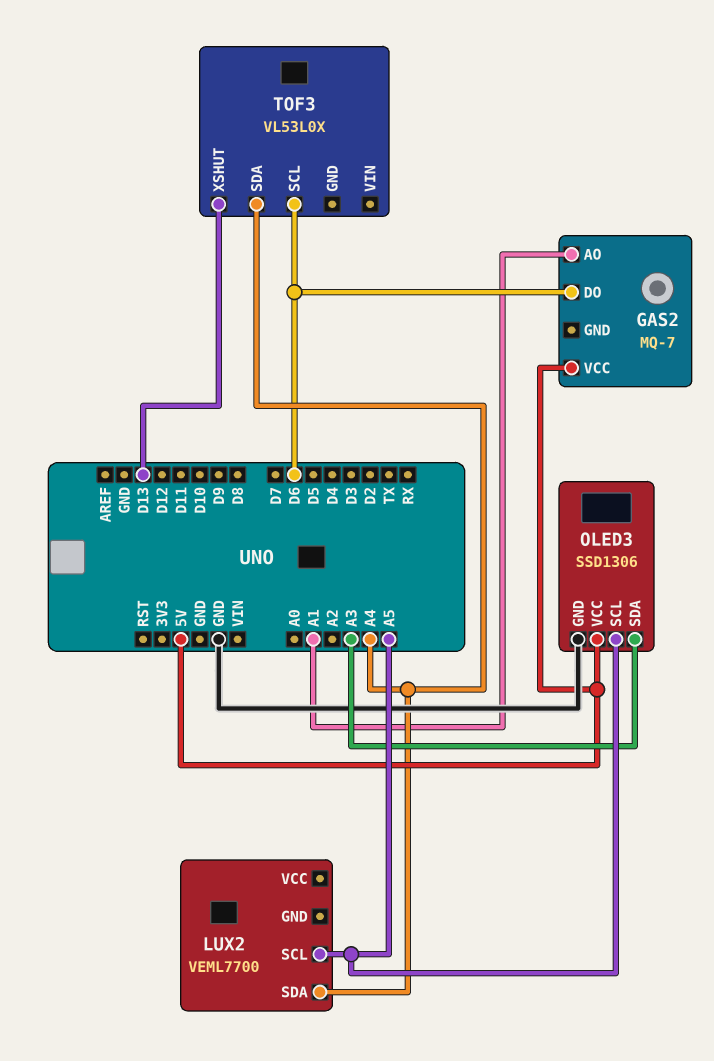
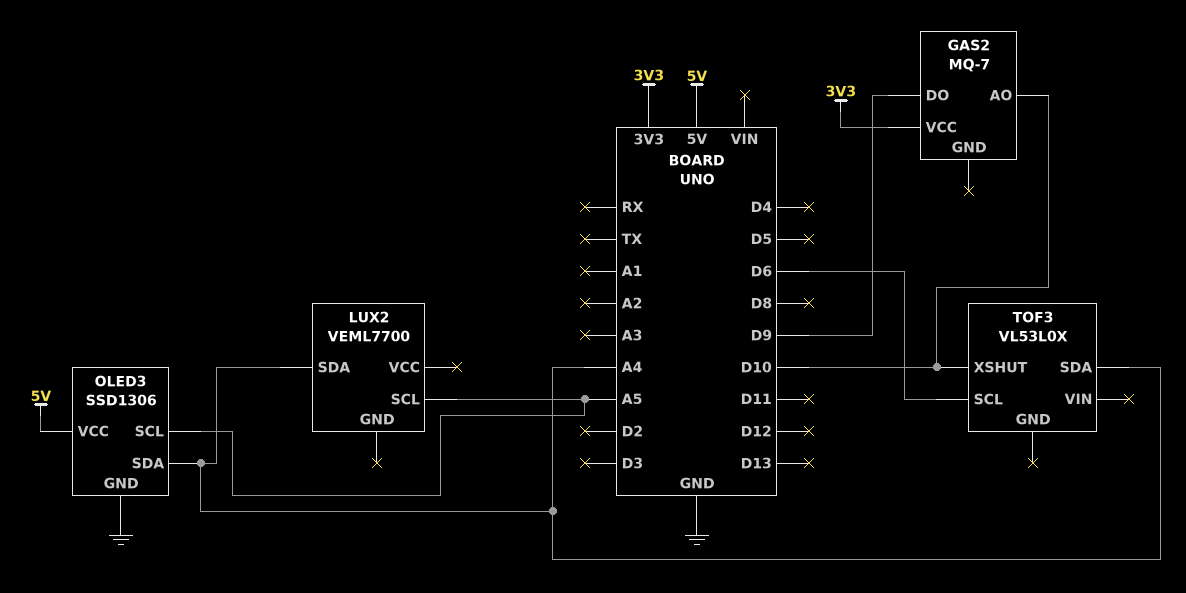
GAS2 pin AO: A1 -> D10
GAS2 pin DO: D6 -> D9
GAS2 pin VCC: 5V -> 3V3
OLED3 pin SDA: A3 -> A4
TOF3 pin XSHUT: D13 -> D10

